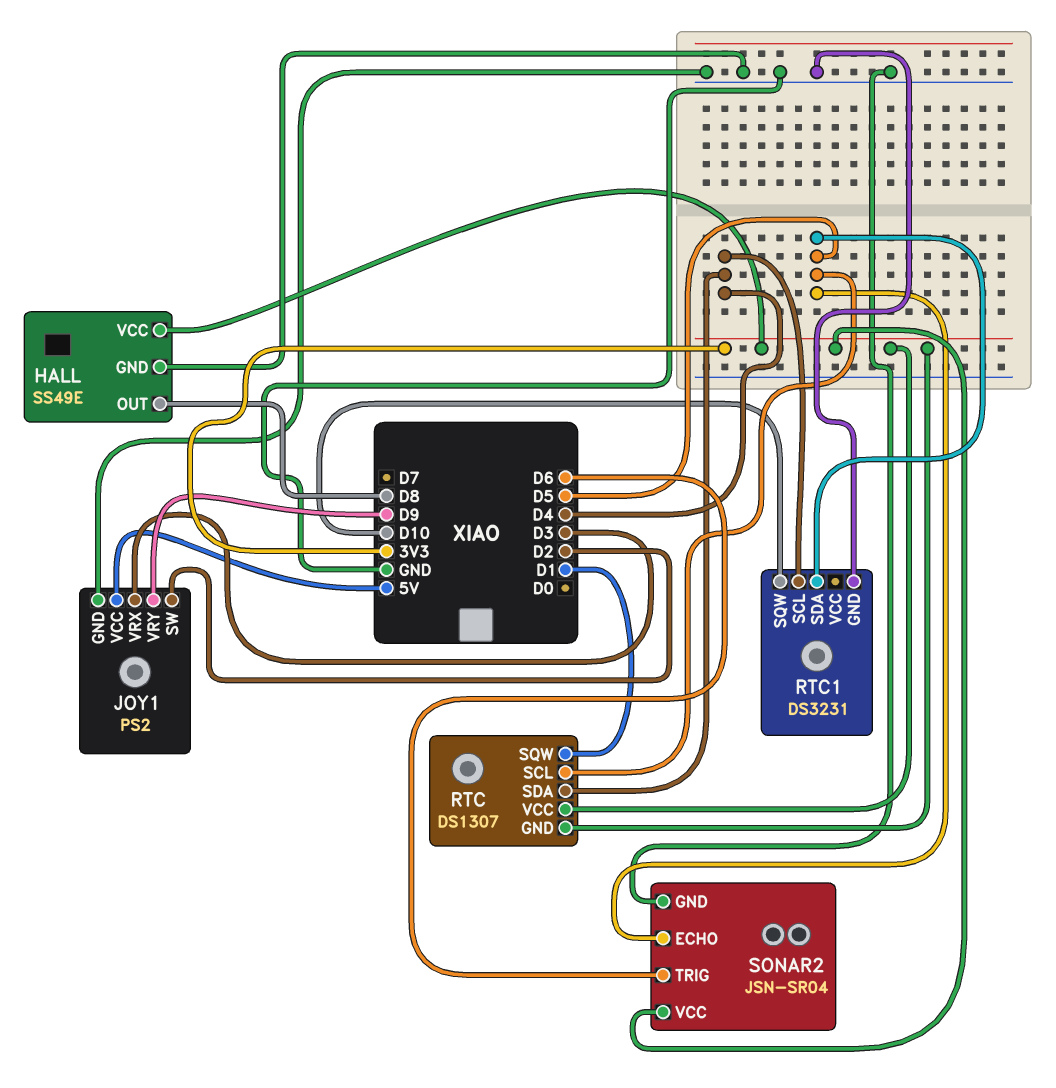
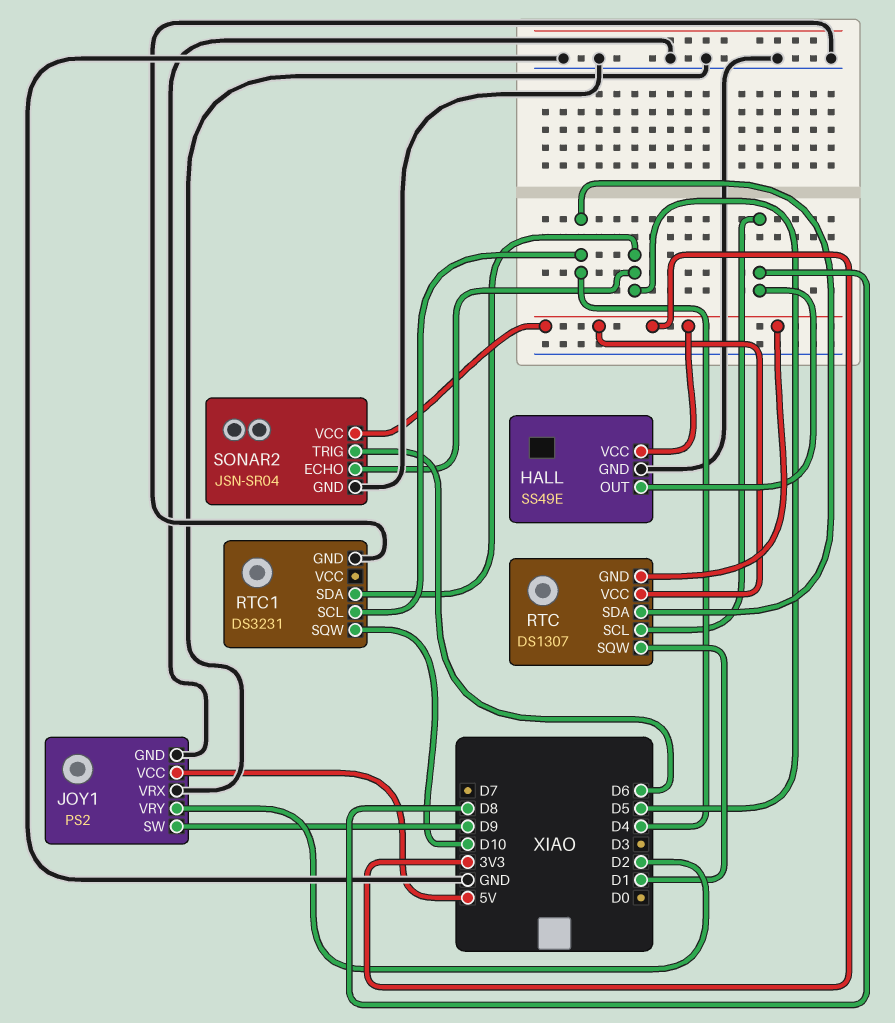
JOY1 pin SW: D2 -> D9
JOY1 pin VRX: D3 -> GND
JOY1 pin VRY: D9 -> D2
RTC pin SCL: D5 -> D8

